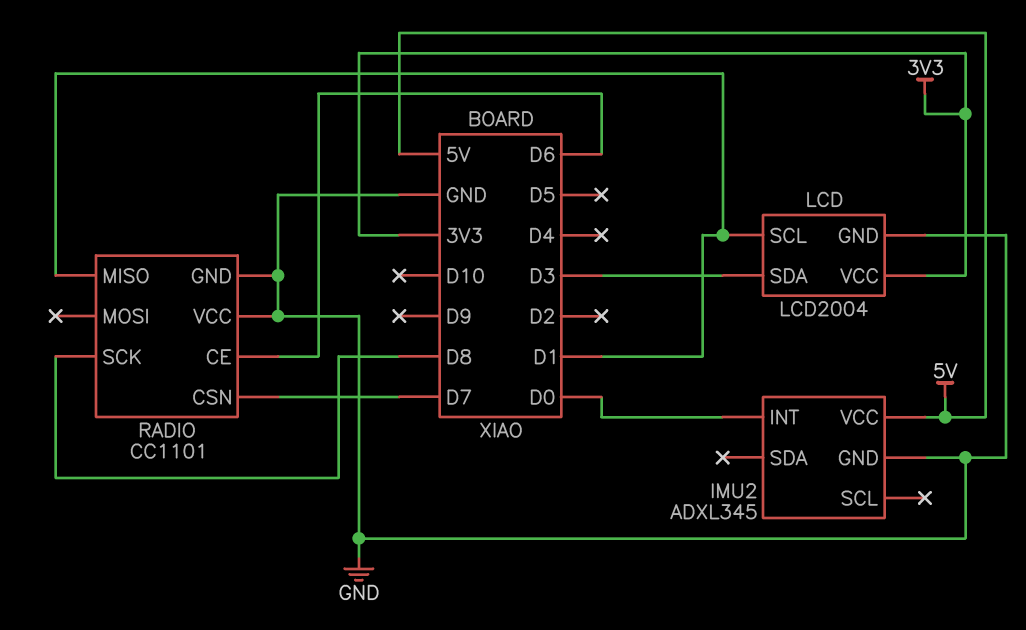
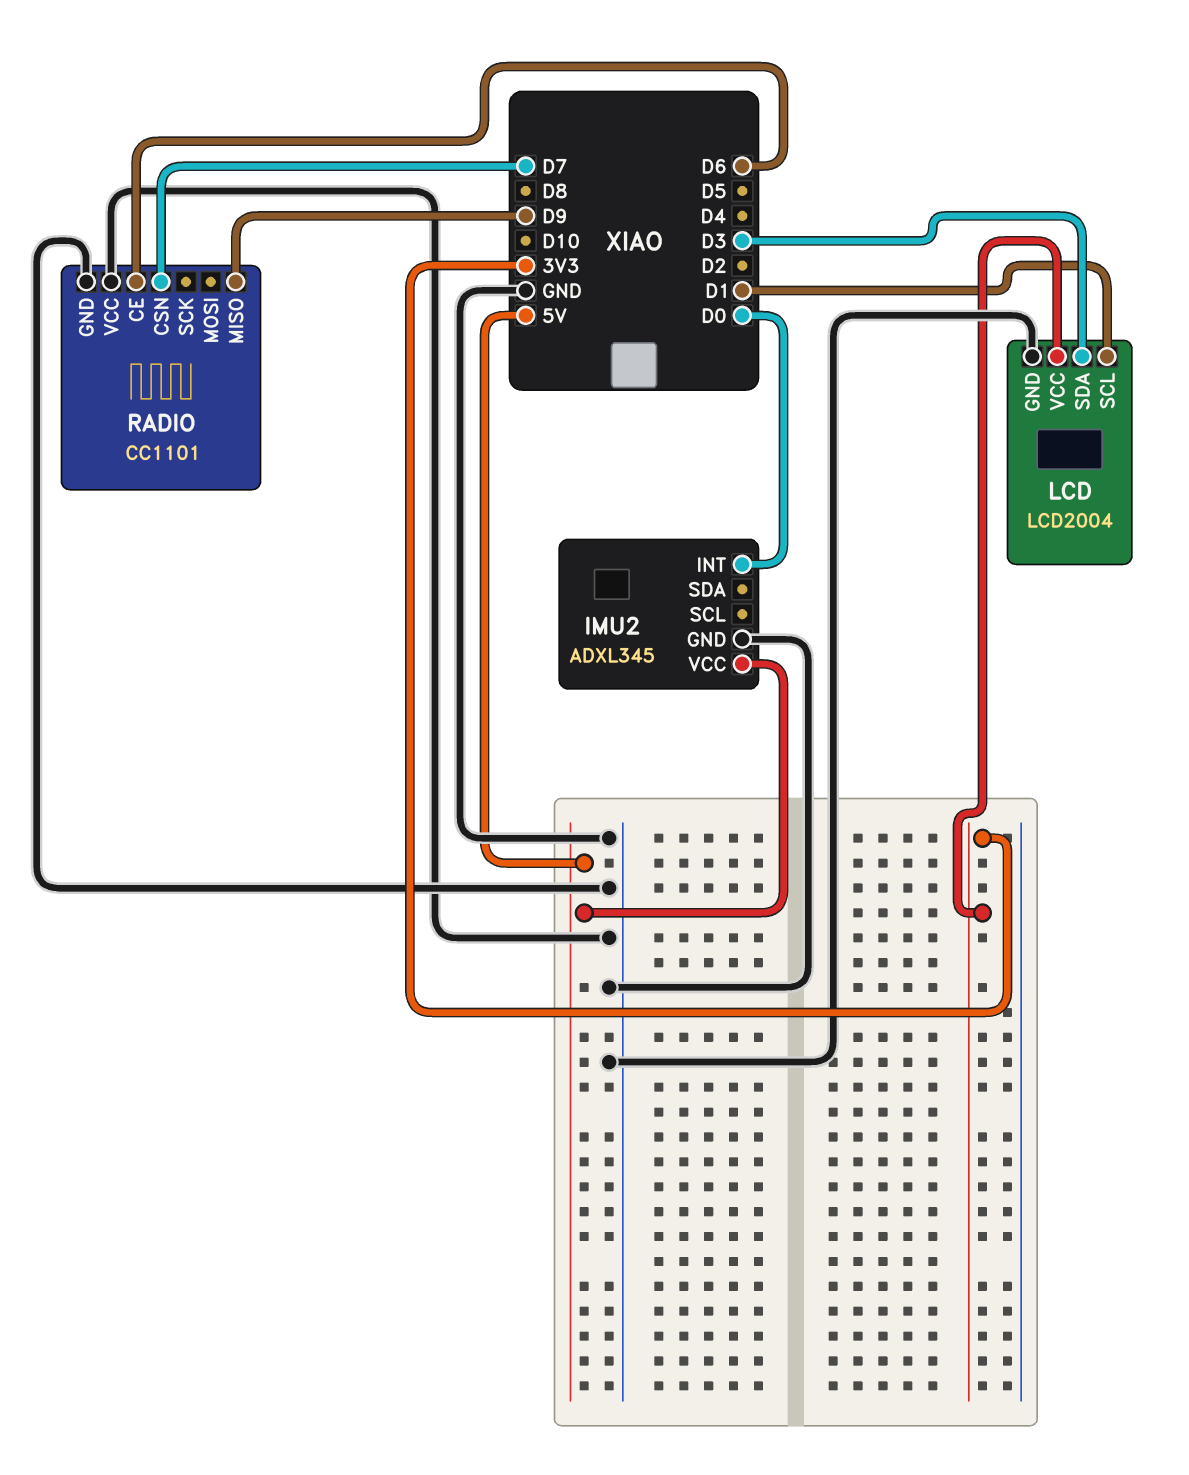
RADIO pin MISO: D1 -> D9
RADIO pin SCK: D8 -> none

